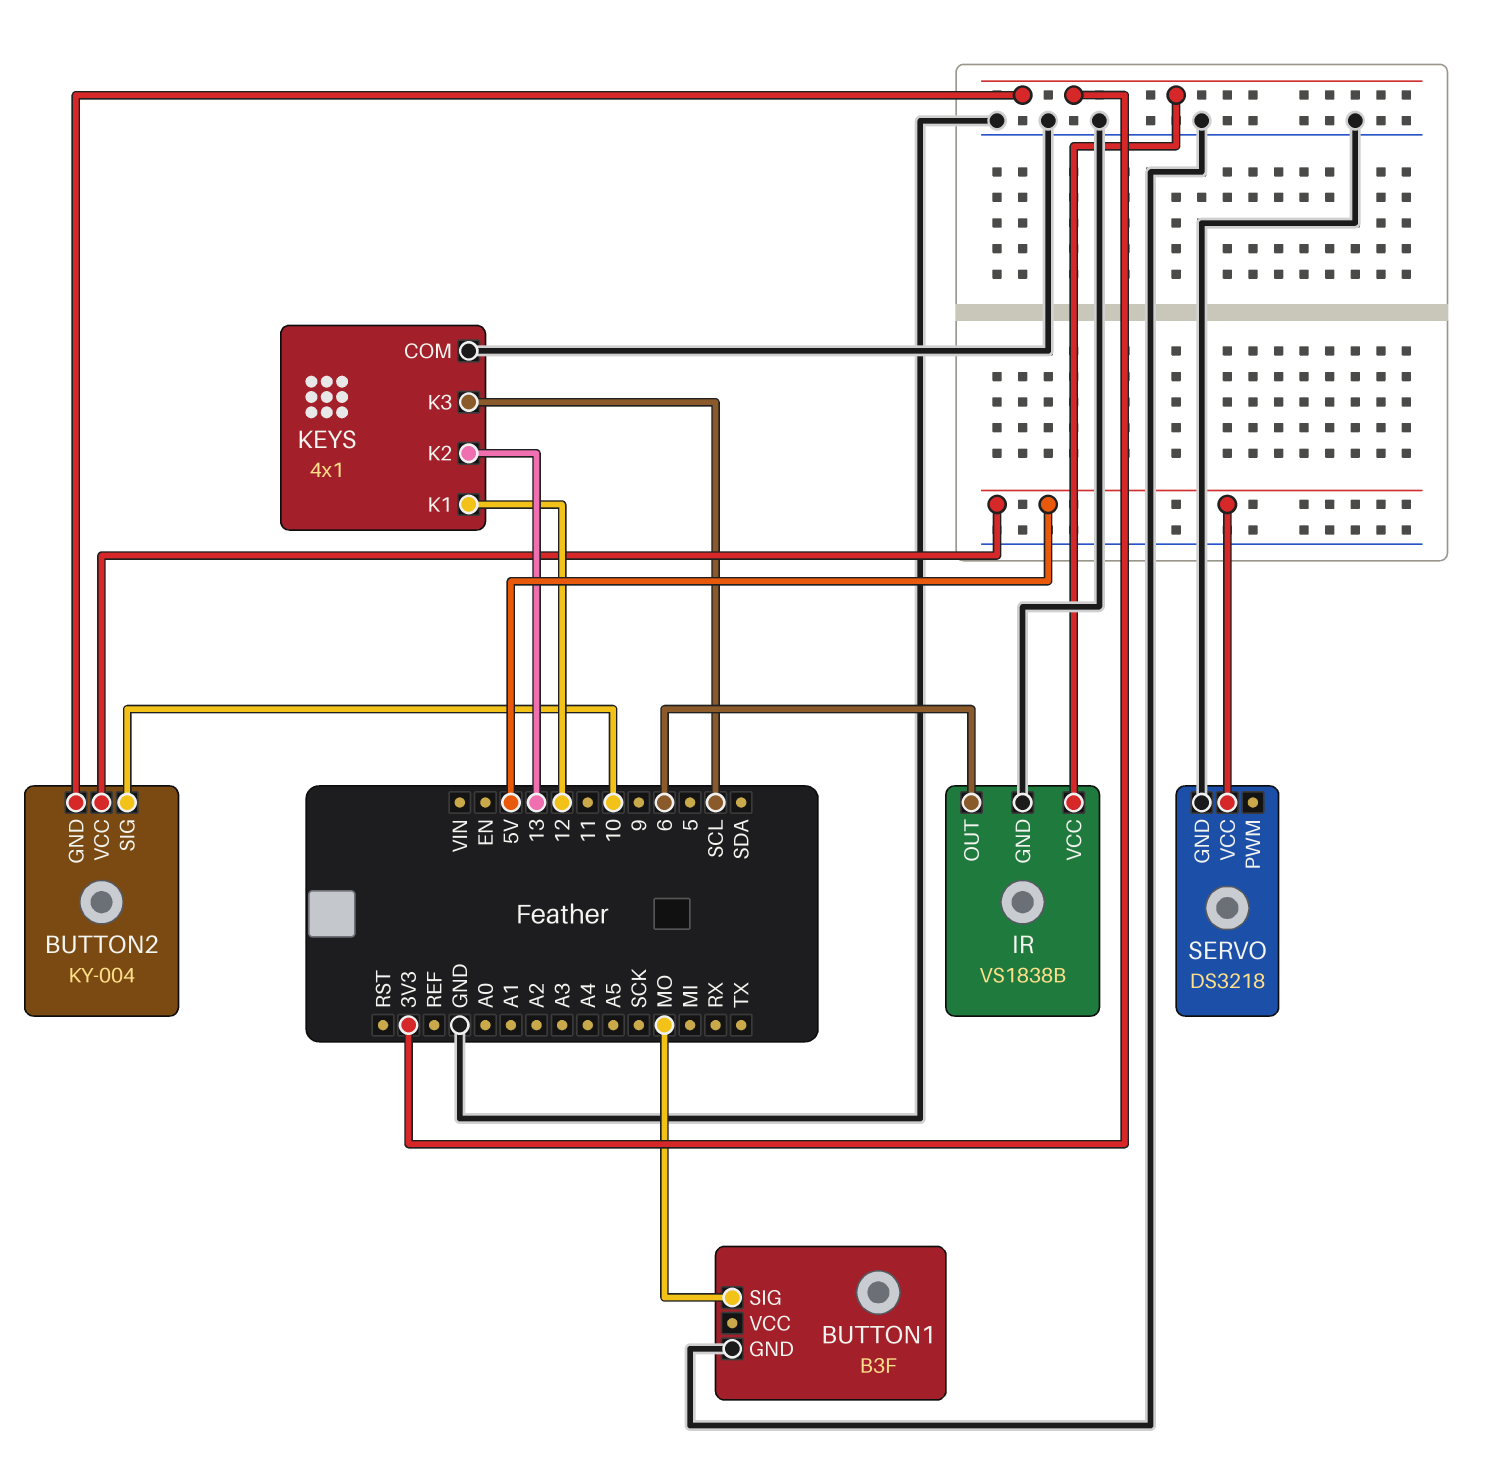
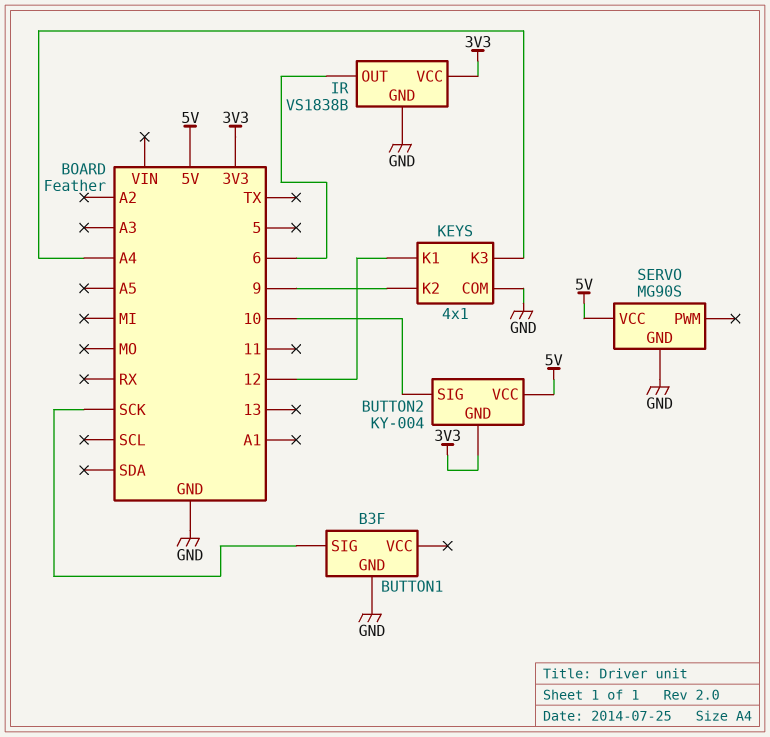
BUTTON1 pin SIG: MO -> SCK
KEYS pin K2: 13 -> 9
KEYS pin K3: SCL -> A4
SERVO: DS3218 -> MG90S

